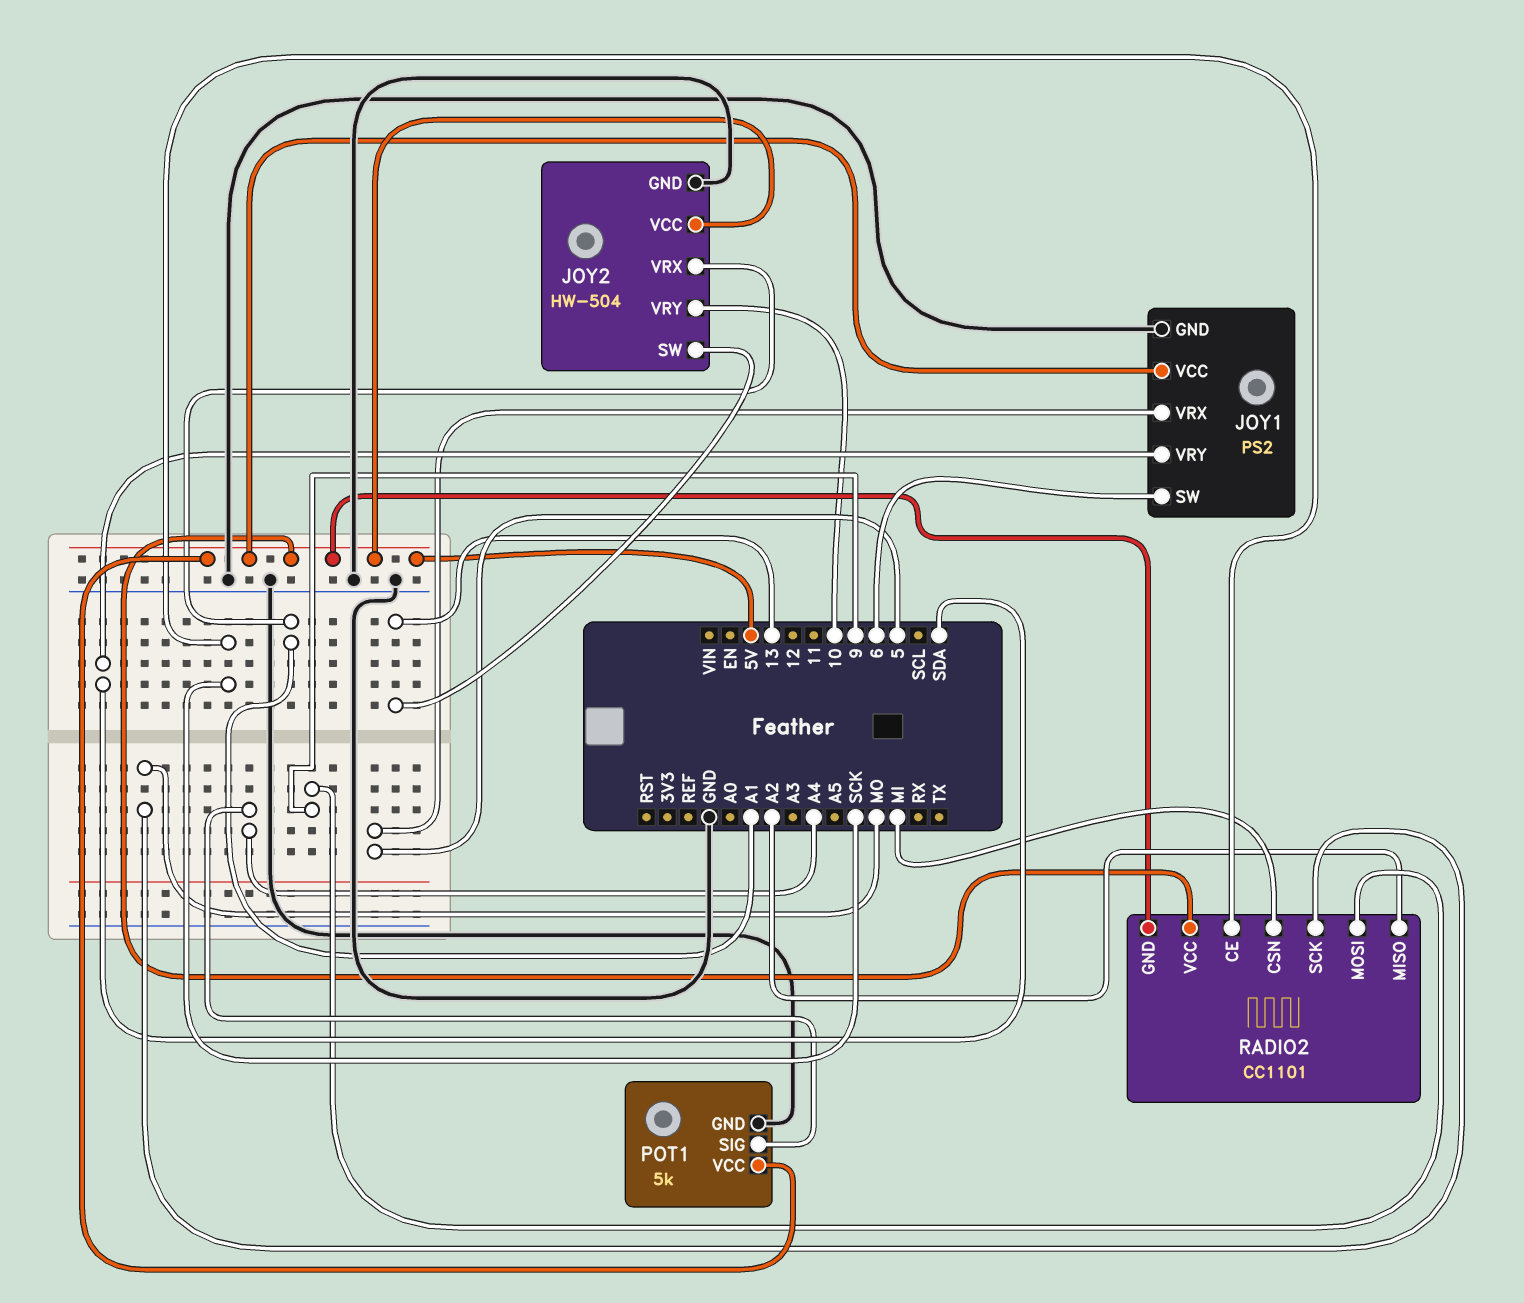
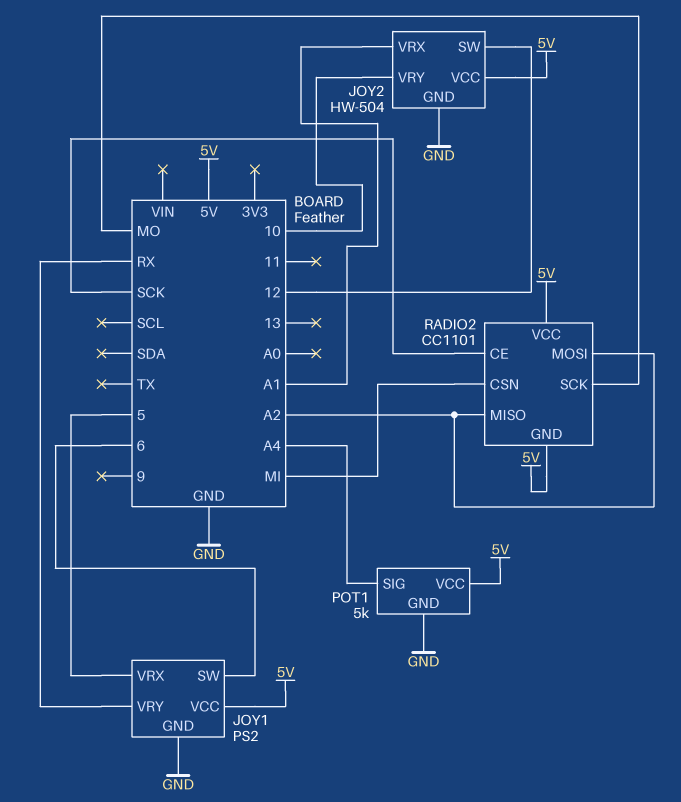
JOY1 pin VRY: SDA -> RX
JOY2 pin SW: 13 -> 12
RADIO2 pin MOSI: 9 -> A2

